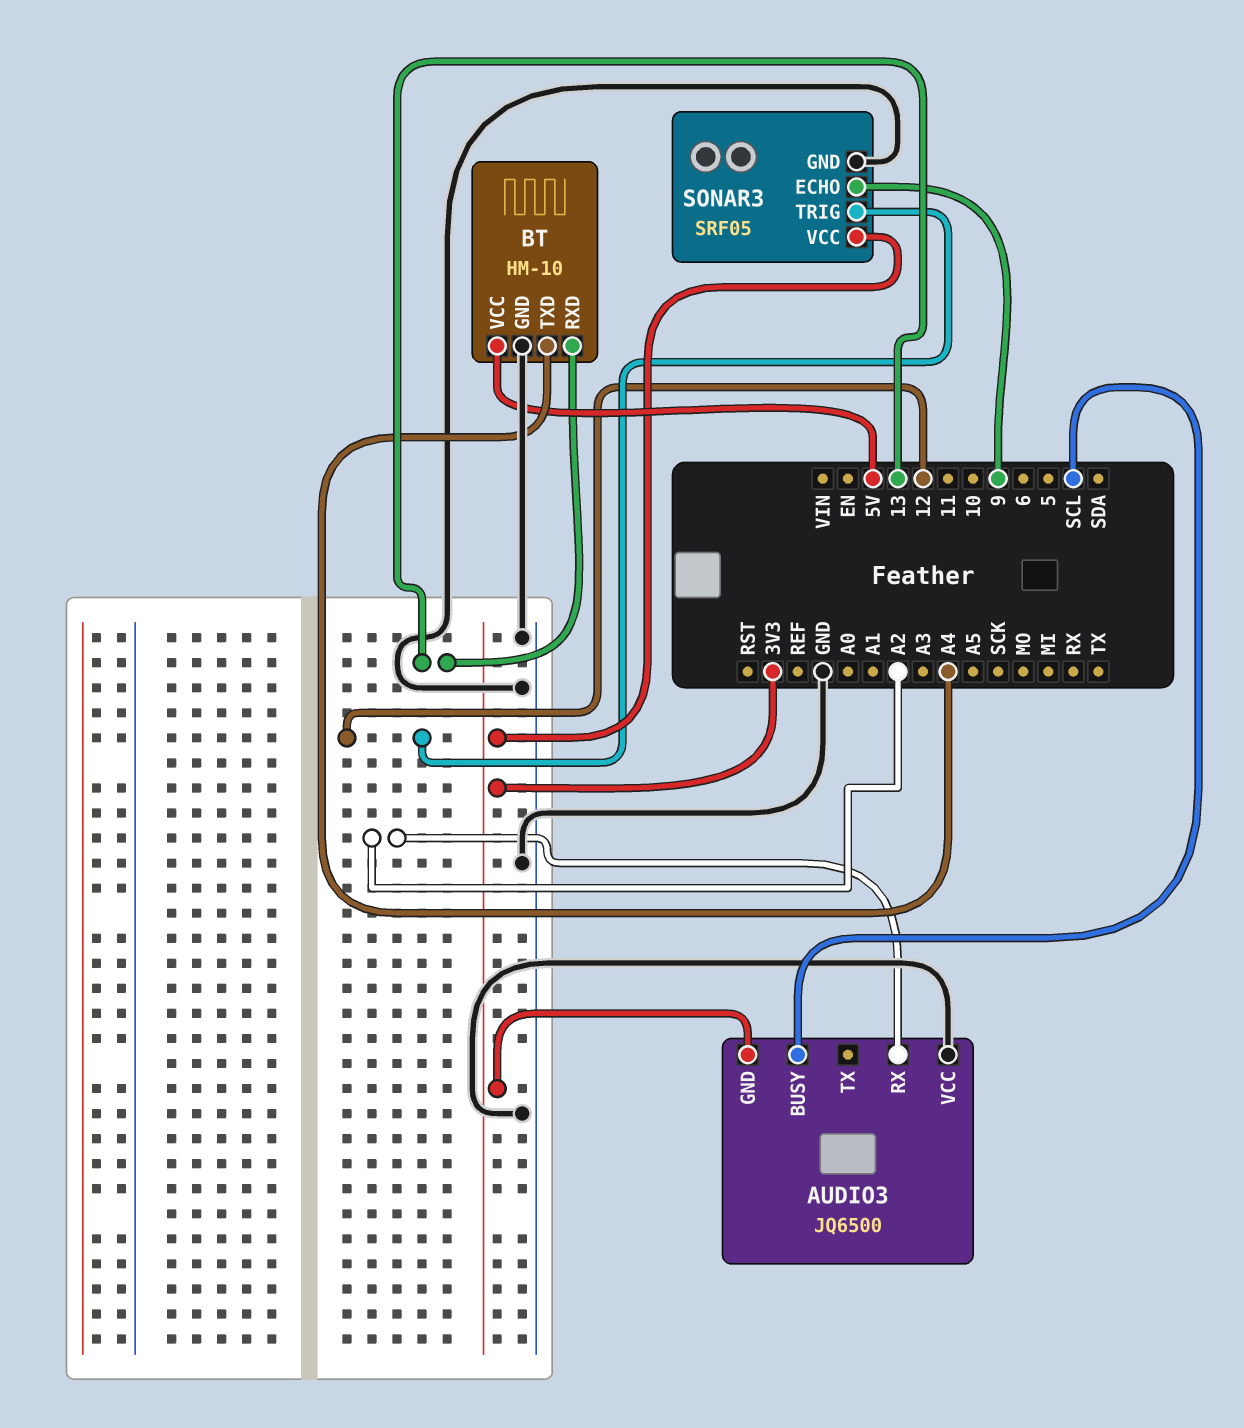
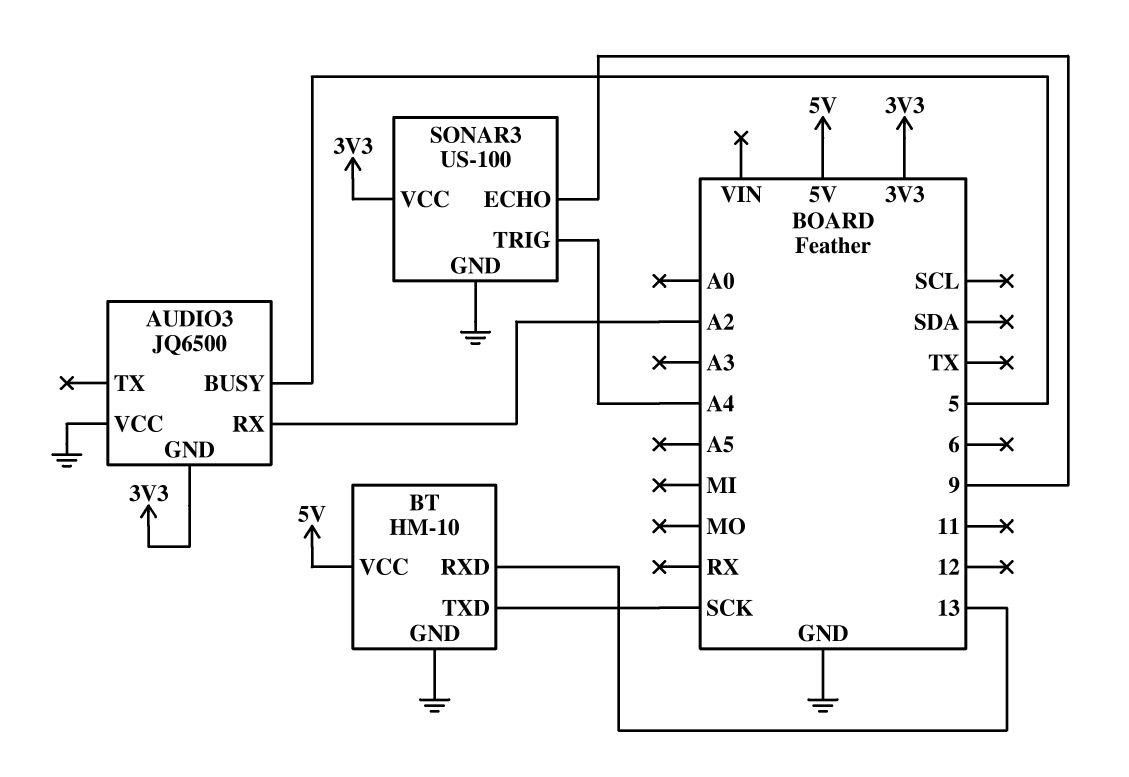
AUDIO3 pin BUSY: SCL -> 5
BT pin TXD: A4 -> SCK
SONAR3: SRF05 -> US-100
SONAR3 pin TRIG: 12 -> A4

